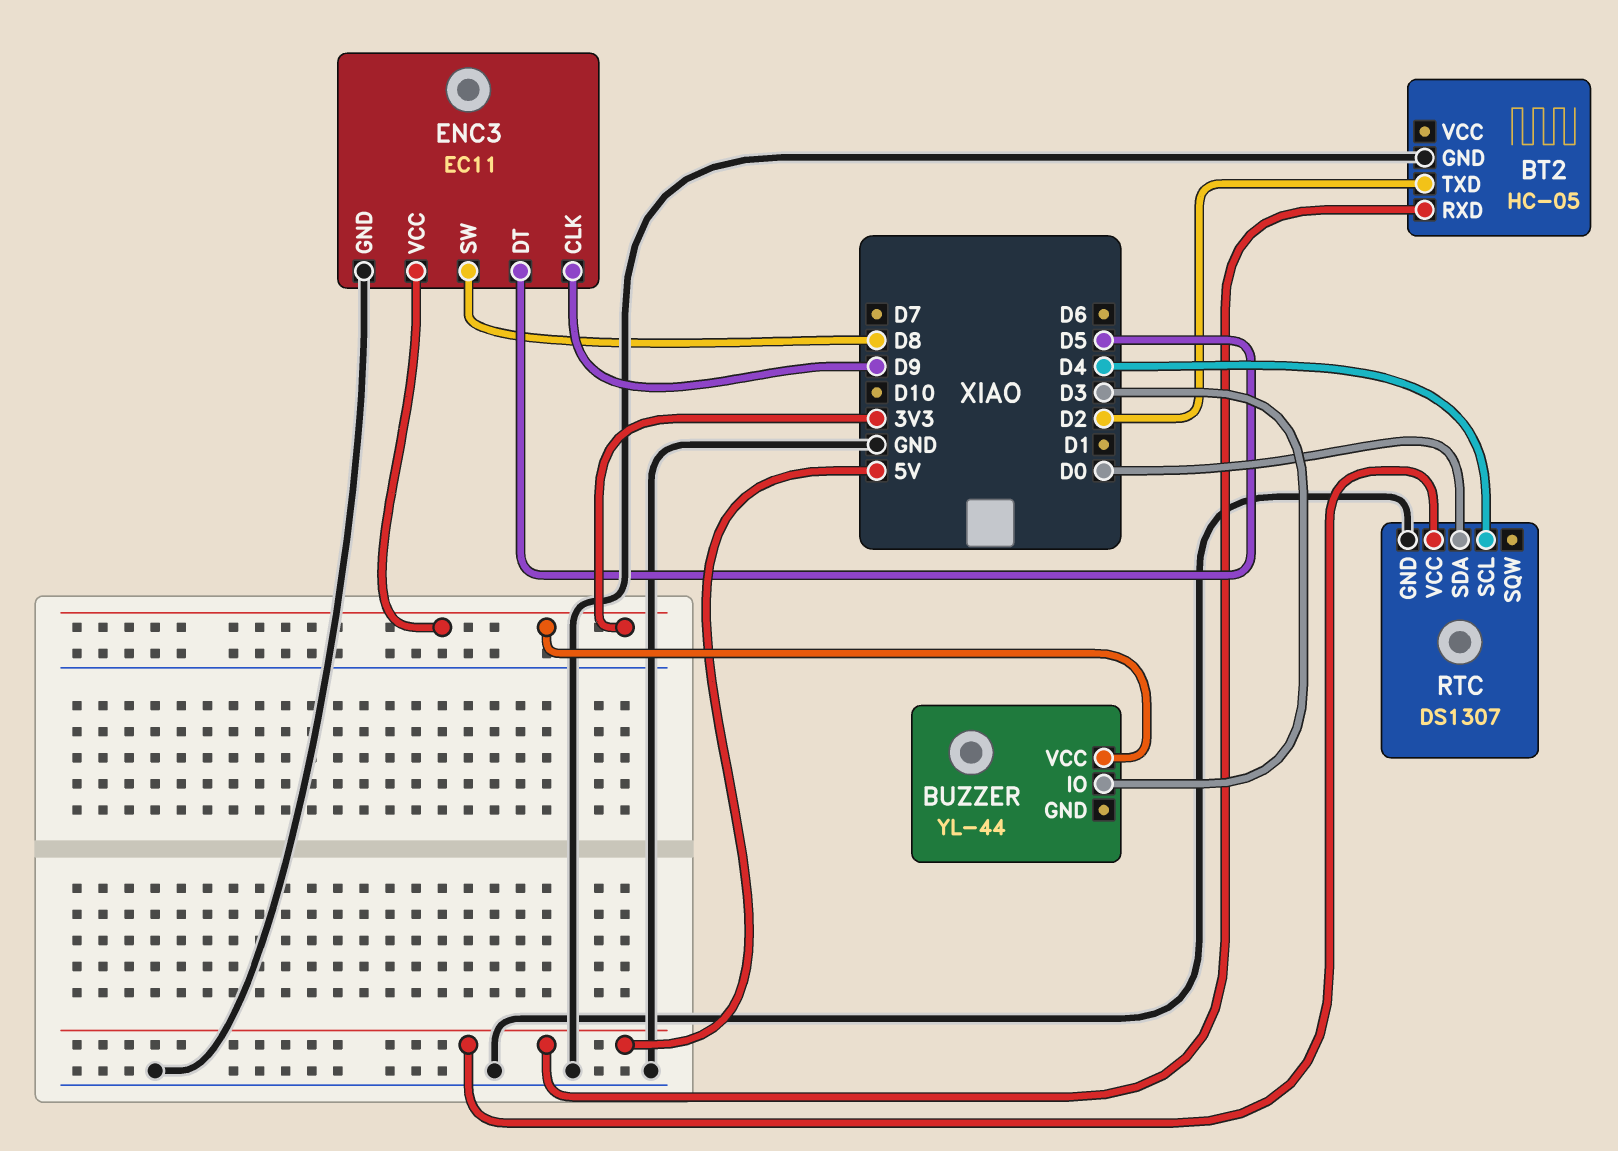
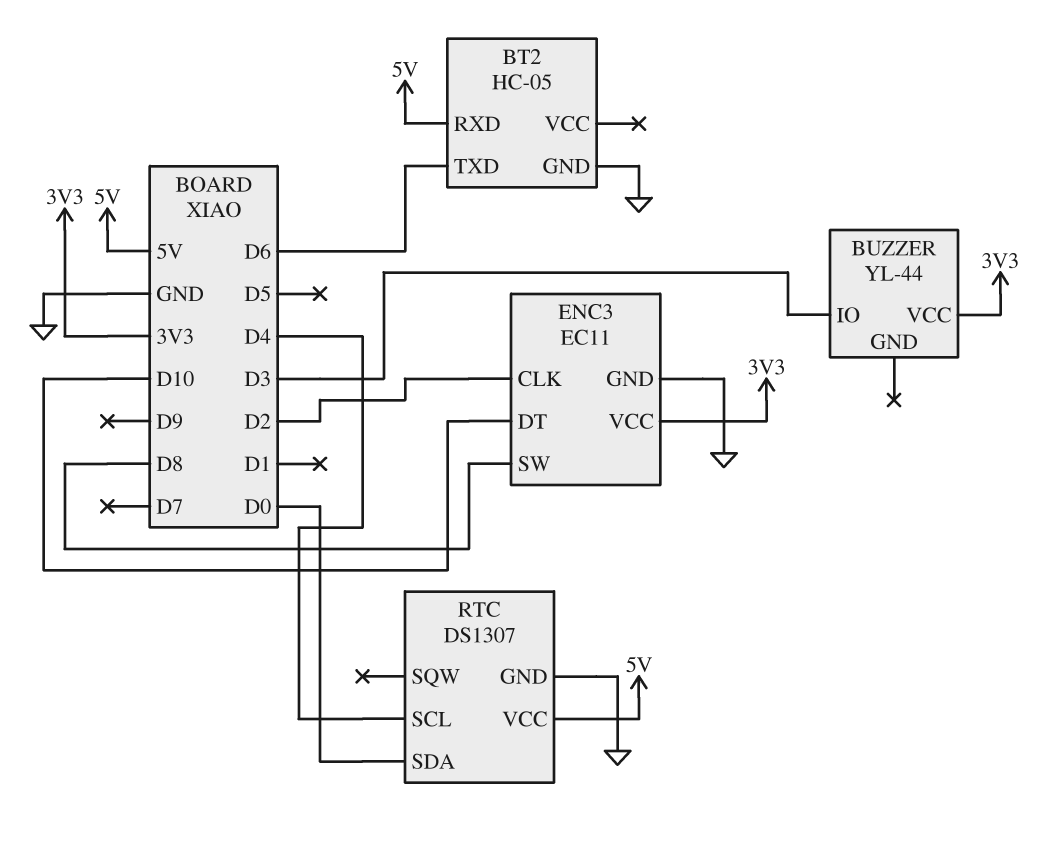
BT2 pin TXD: D2 -> D6
ENC3 pin CLK: D9 -> D2
ENC3 pin DT: D5 -> D10

